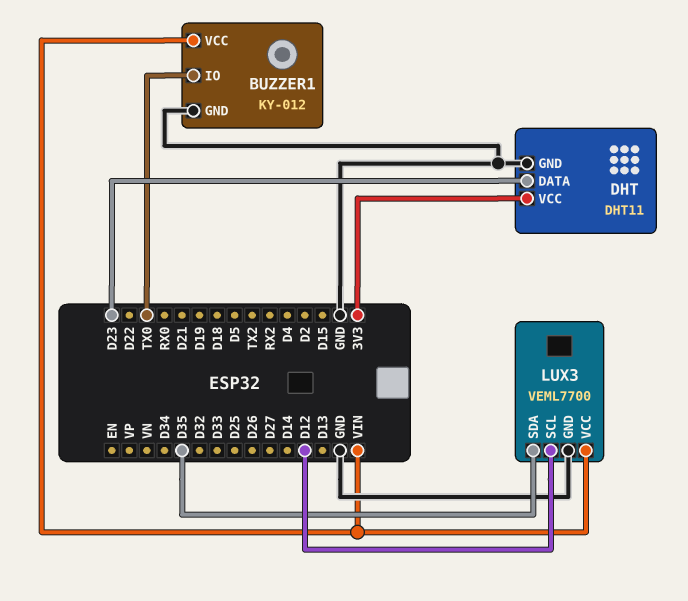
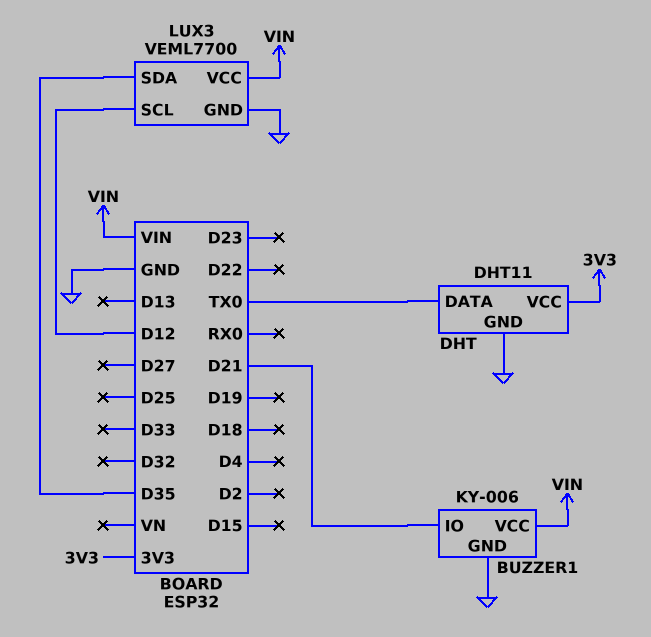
BUZZER1: KY-012 -> KY-006
BUZZER1 pin IO: TX0 -> D21
DHT pin DATA: D23 -> TX0

